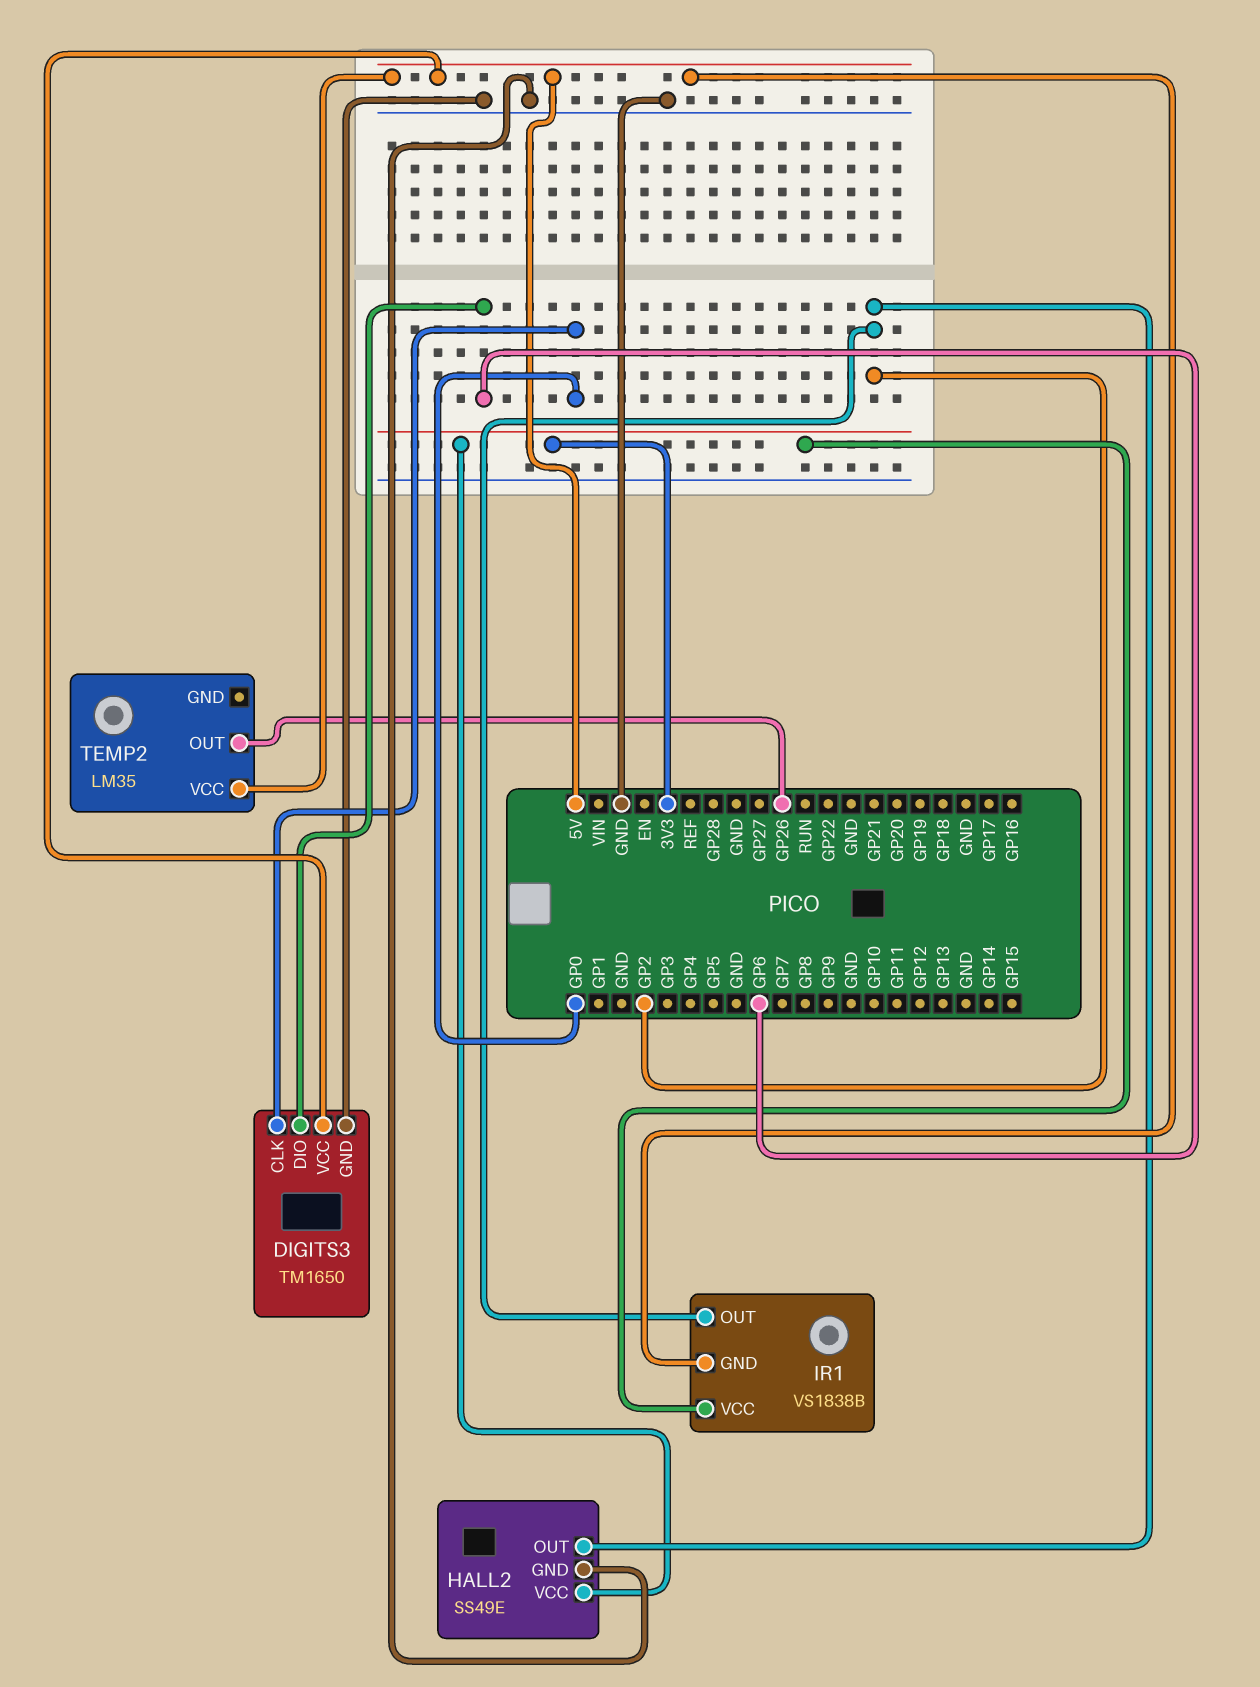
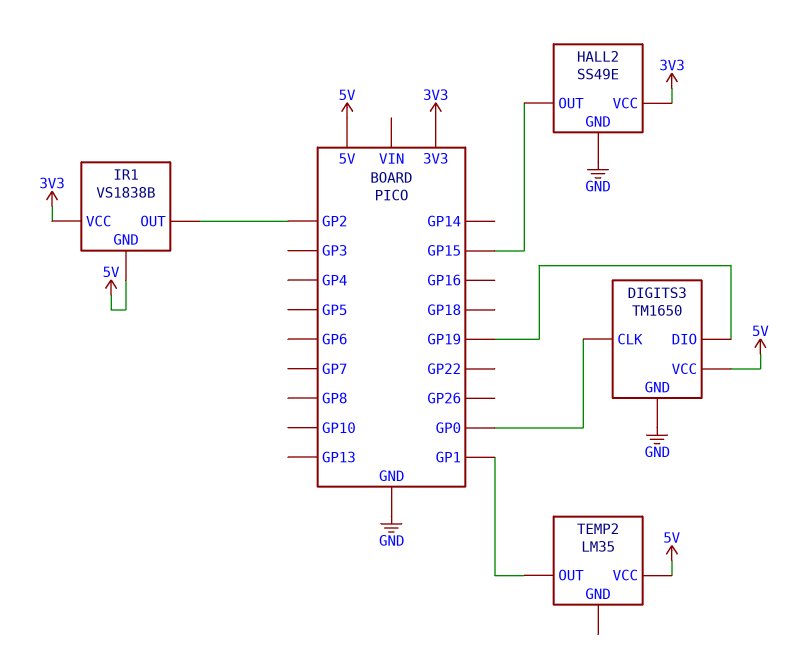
DIGITS3 pin DIO: GP6 -> GP19
HALL2 pin OUT: GP2 -> GP15
TEMP2 pin OUT: GP26 -> GP1

